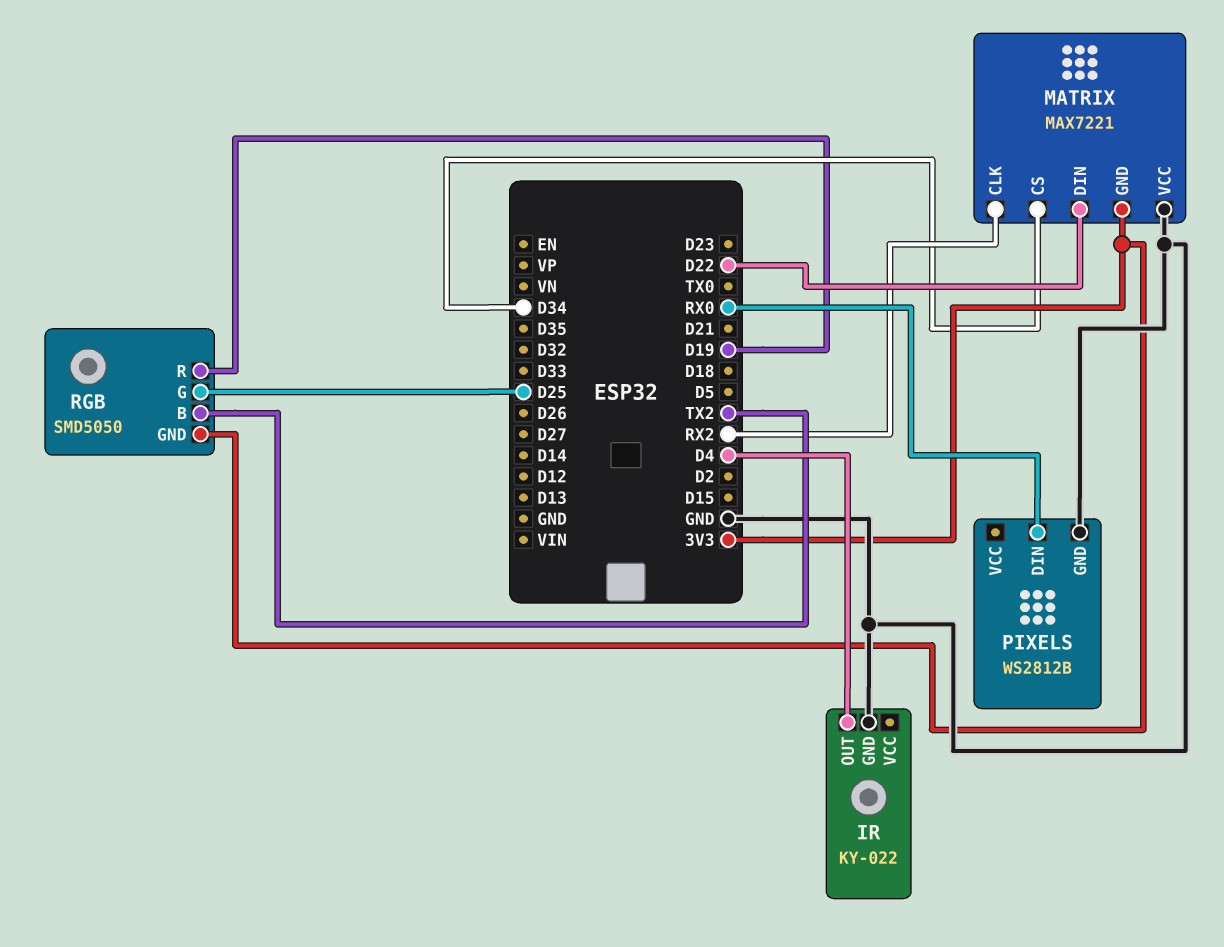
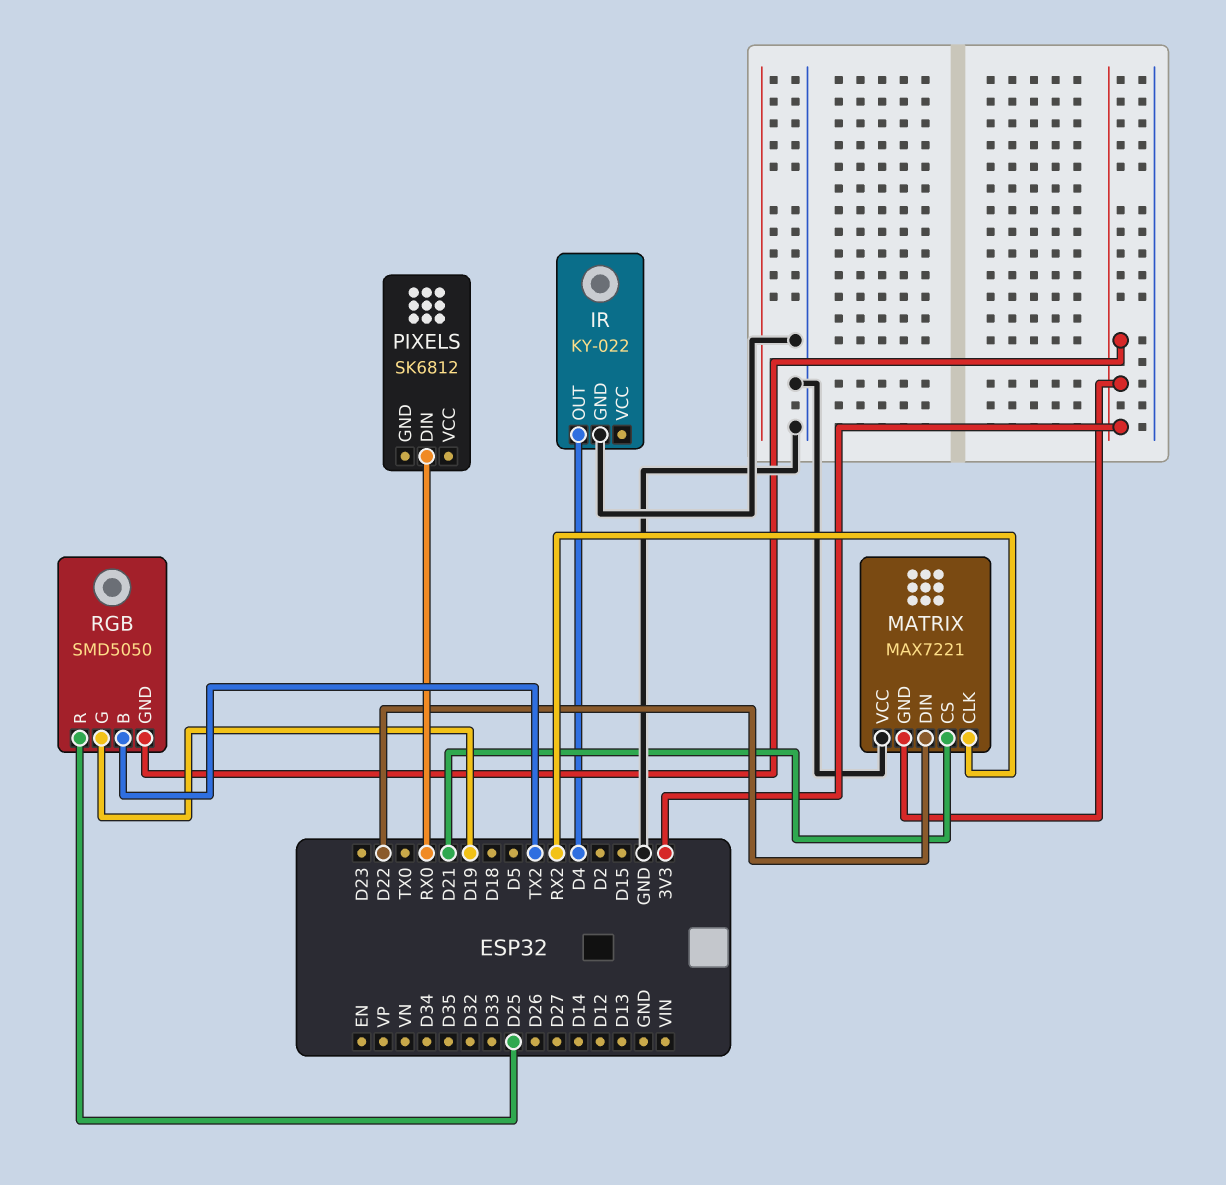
MATRIX pin CS: D34 -> D21
PIXELS: WS2812B -> SK6812
PIXELS pin GND: GND -> none
RGB pin G: D25 -> D19
RGB pin R: D19 -> D25

